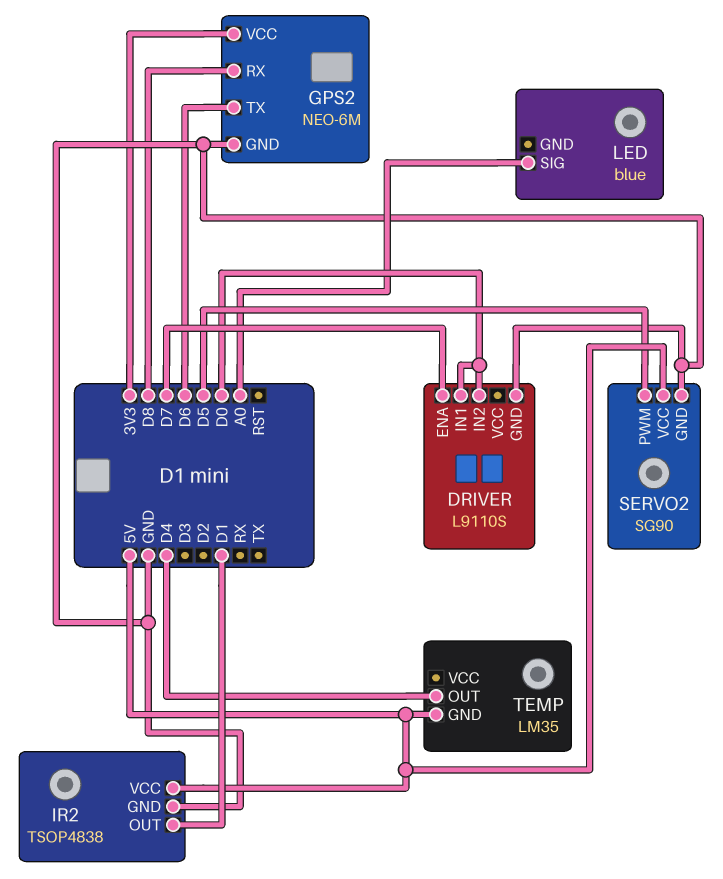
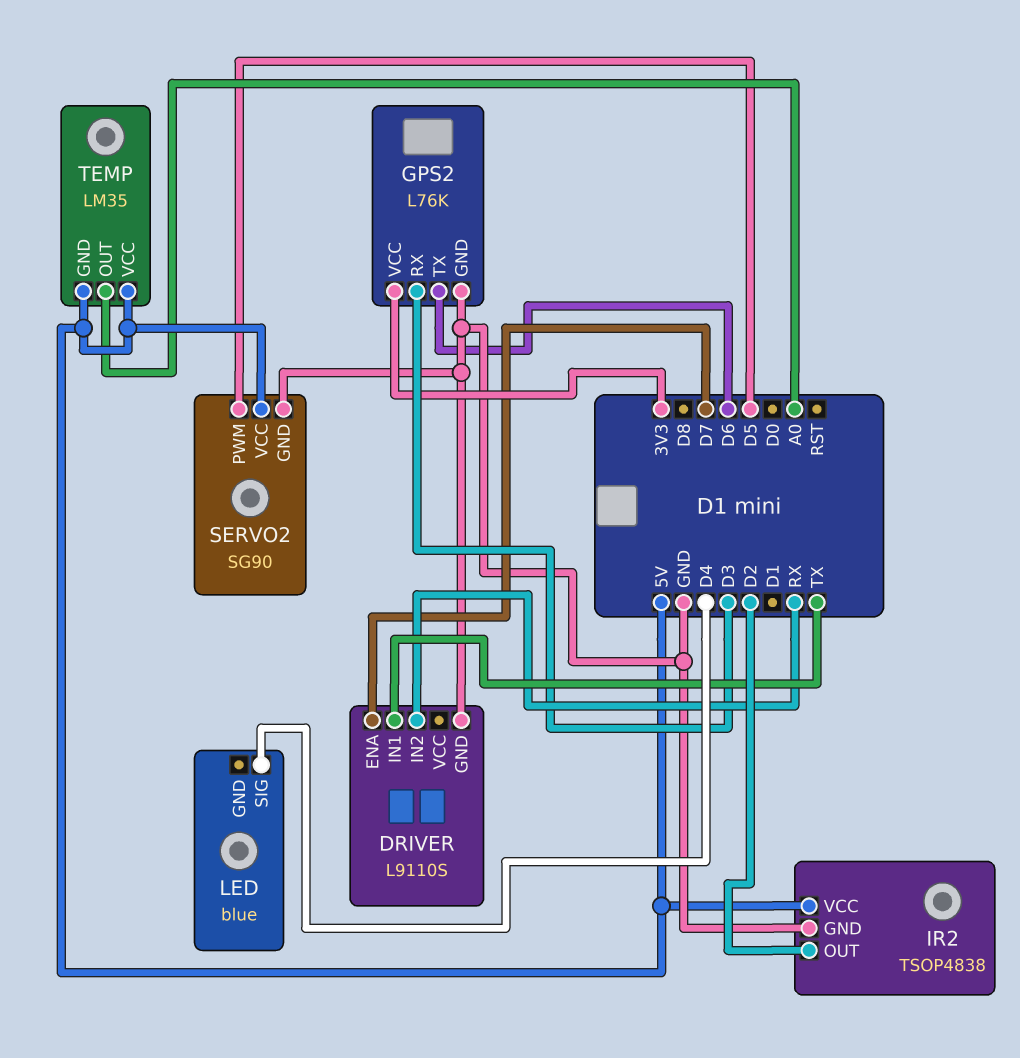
DRIVER pin IN1: D0 -> TX
DRIVER pin IN2: D0 -> RX
GPS2: NEO-6M -> L76K
GPS2 pin RX: D8 -> D3
IR2 pin OUT: D1 -> D2
LED pin SIG: A0 -> D4
TEMP pin OUT: D4 -> A0
TEMP pin VCC: none -> 5V

